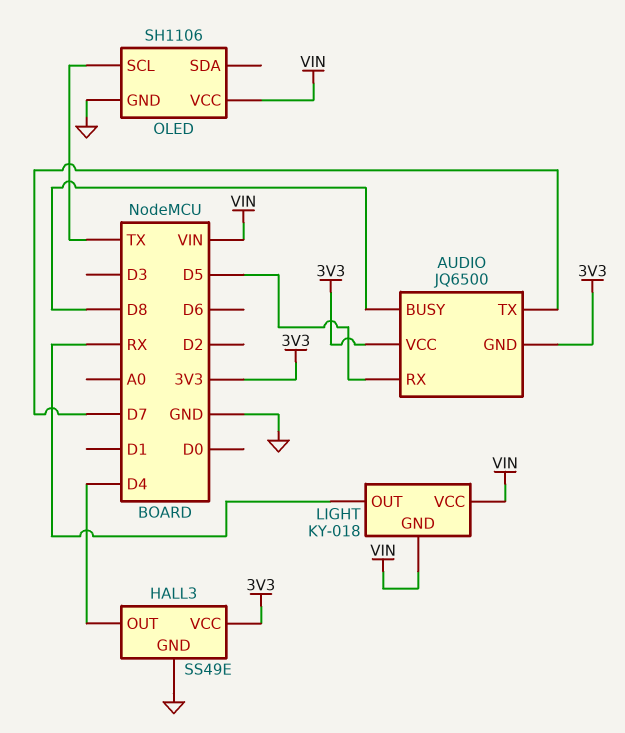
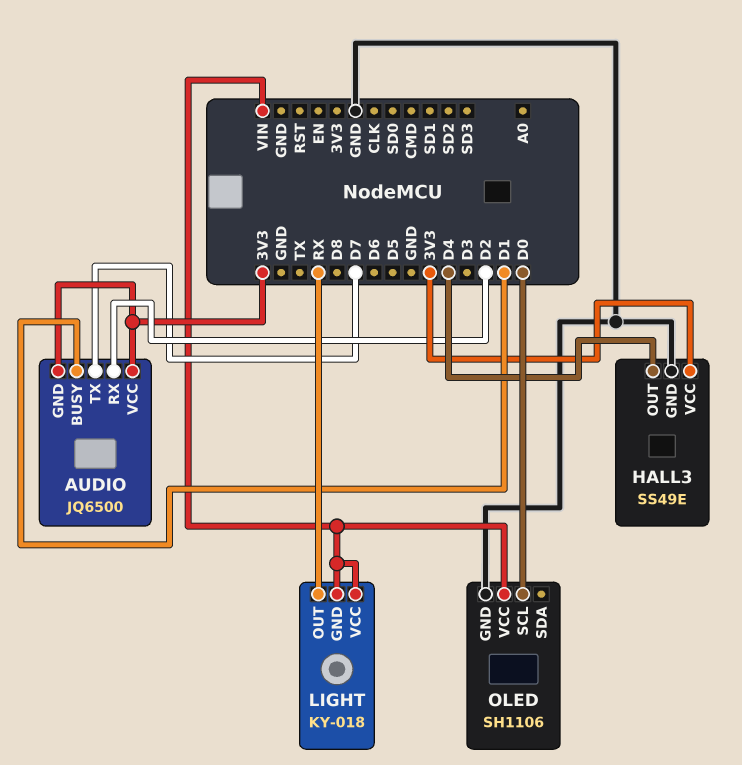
AUDIO pin BUSY: D8 -> D1
AUDIO pin RX: D5 -> D2
OLED pin SCL: TX -> D0

